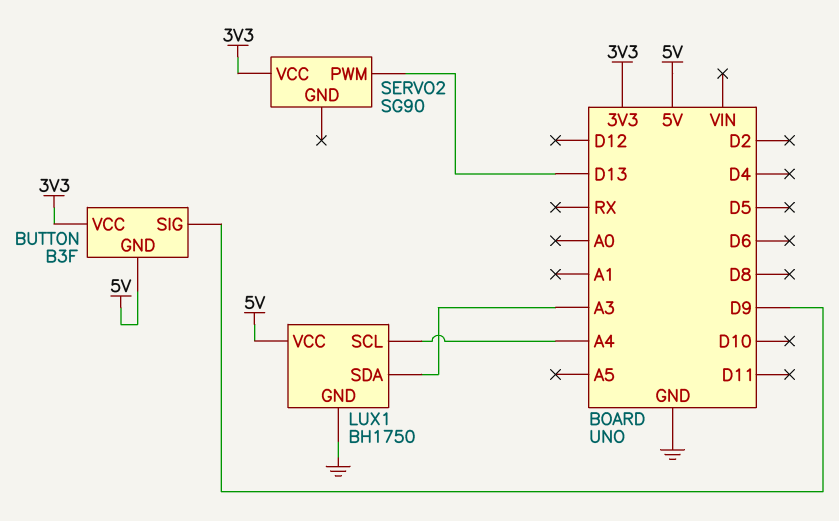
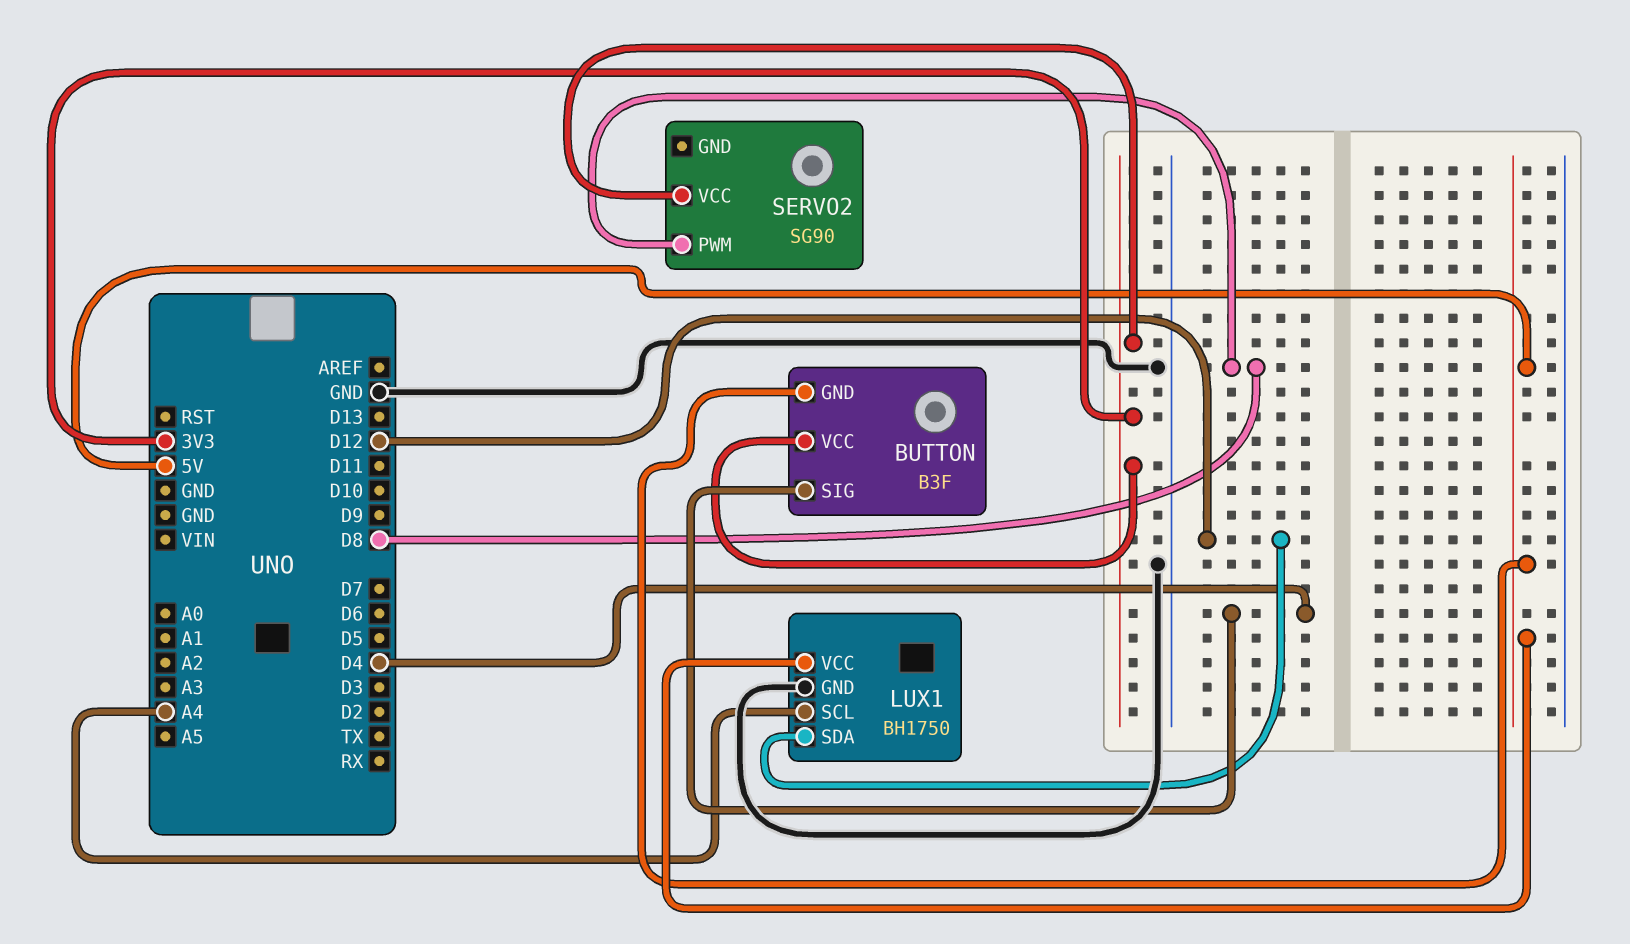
BUTTON pin SIG: D9 -> D4
LUX1 pin SDA: A3 -> D12
SERVO2 pin PWM: D13 -> D8

